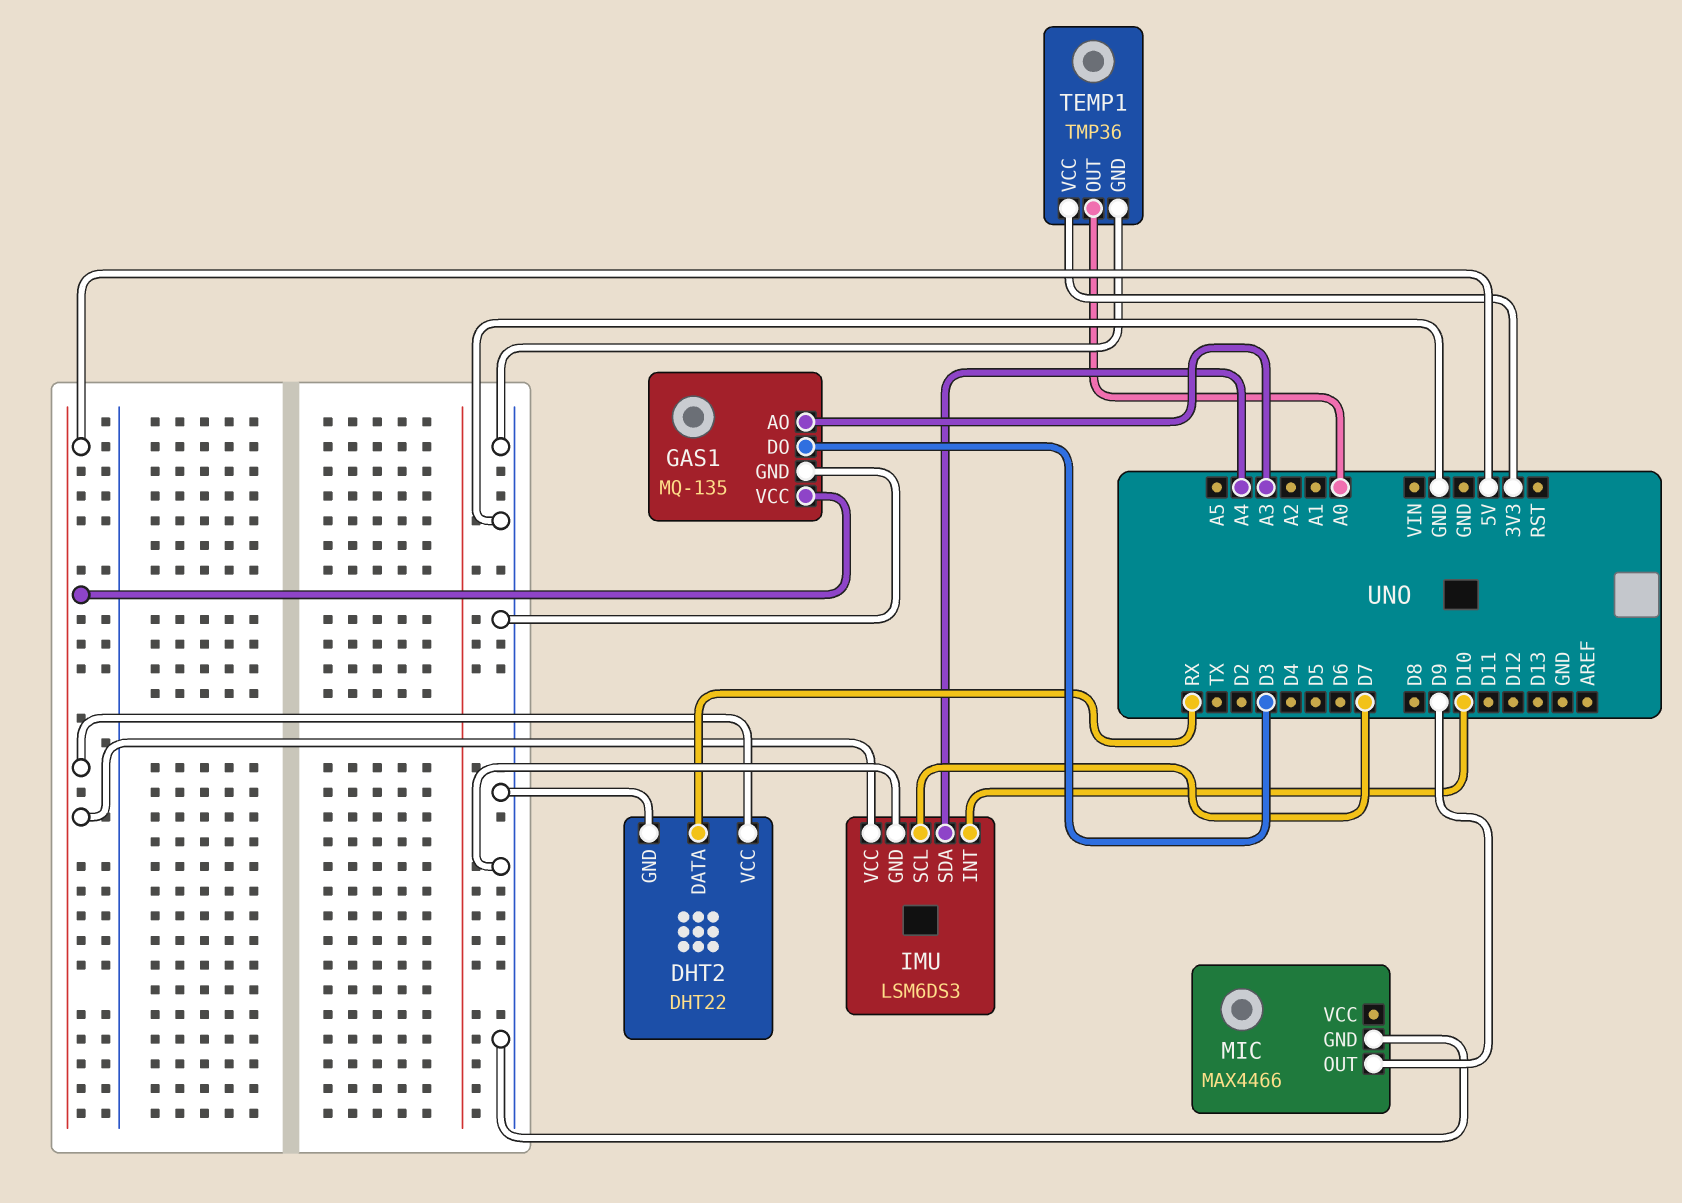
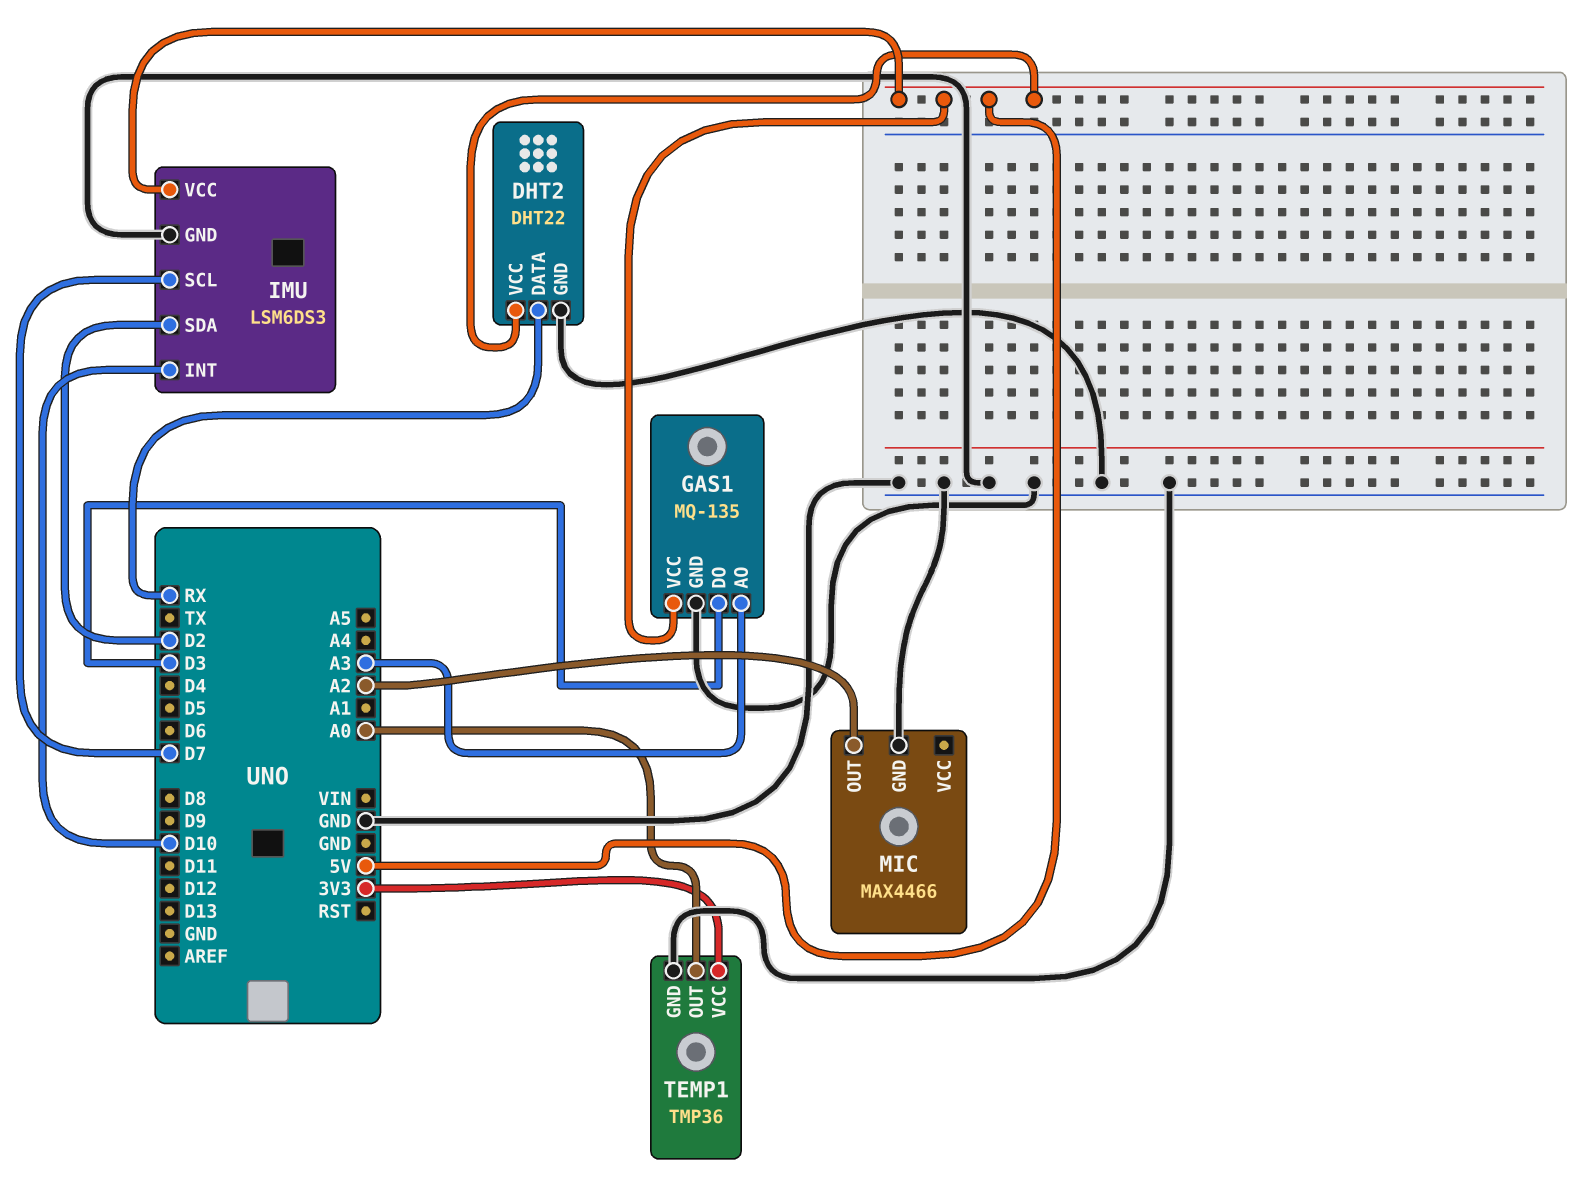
IMU pin SDA: A4 -> D2
MIC pin OUT: D9 -> A2

